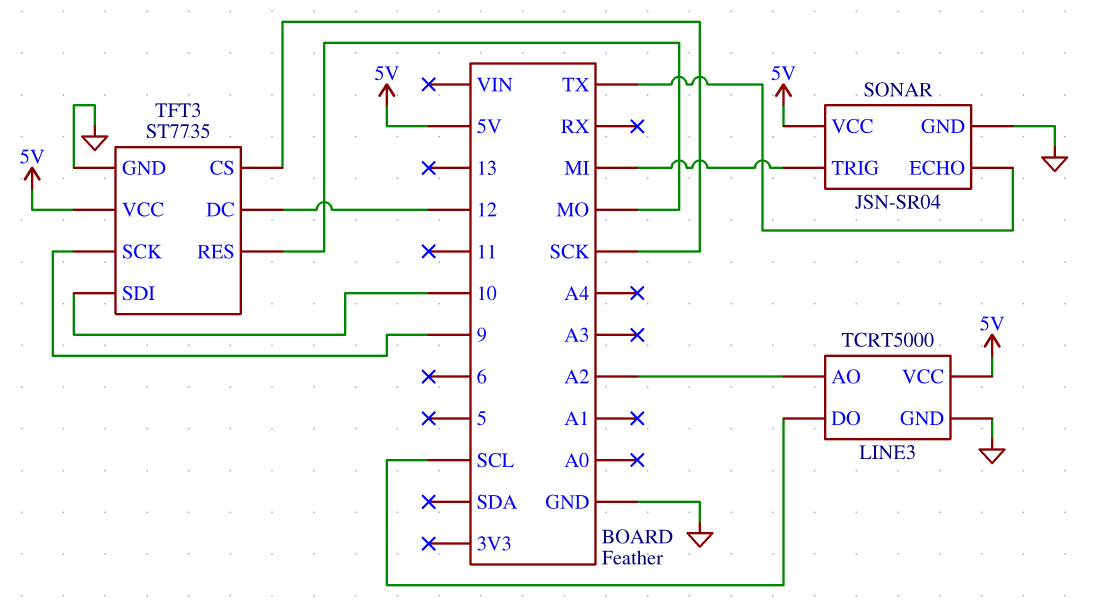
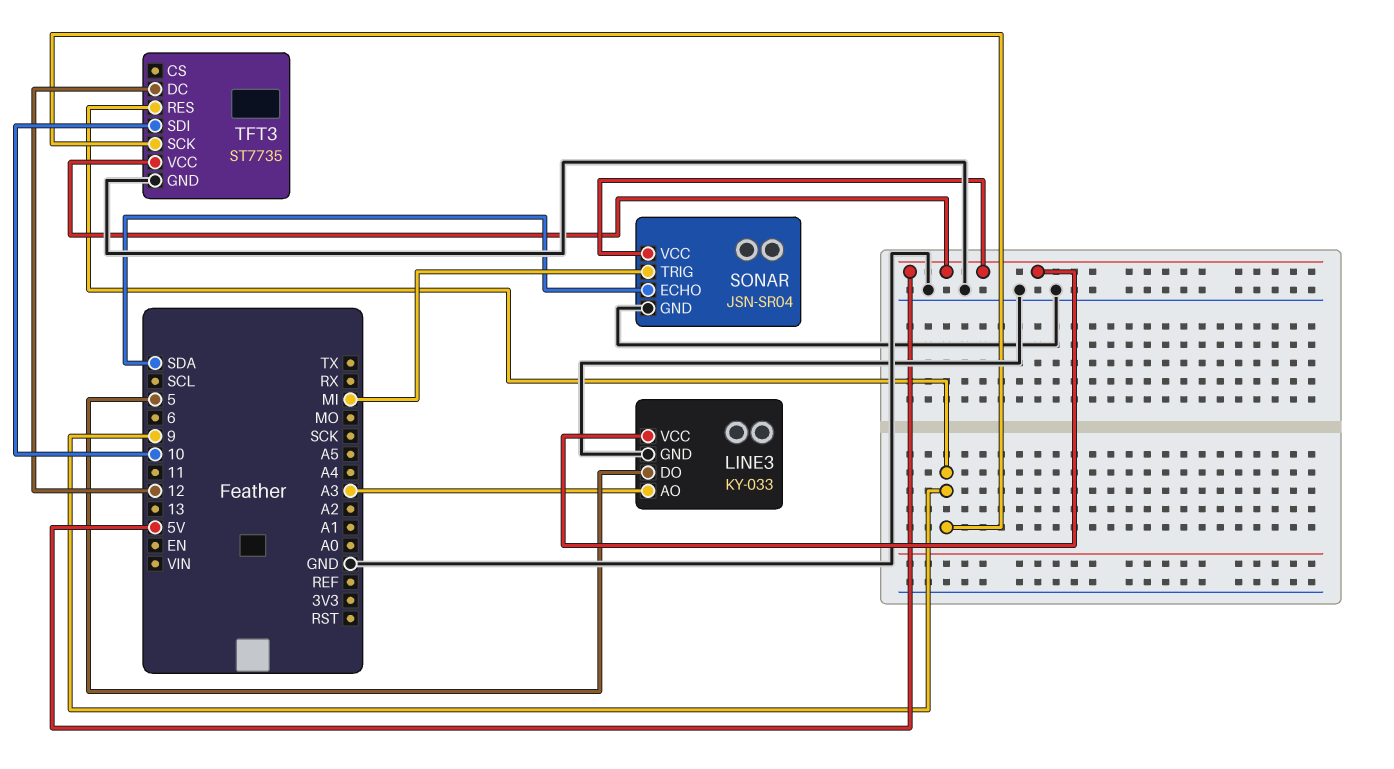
LINE3: TCRT5000 -> KY-033
LINE3 pin AO: A2 -> A3
LINE3 pin DO: SCL -> 5
SONAR pin ECHO: TX -> SDA
TFT3 pin CS: SCK -> none
TFT3 pin RES: MO -> 9

